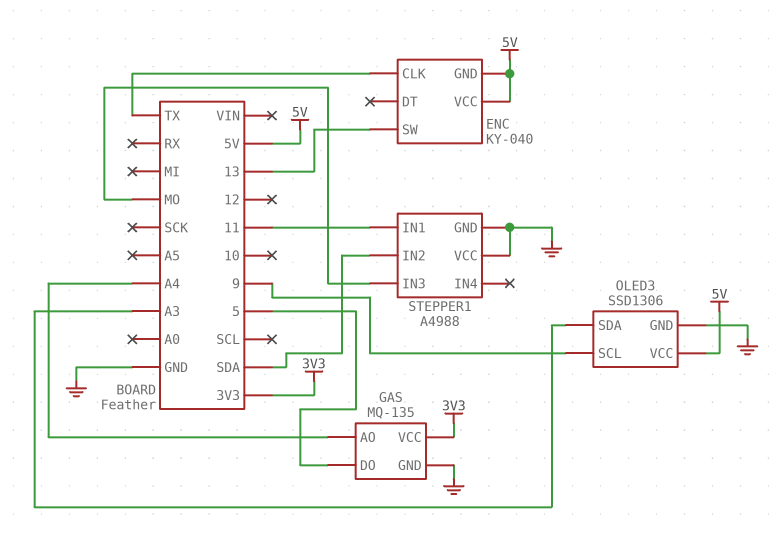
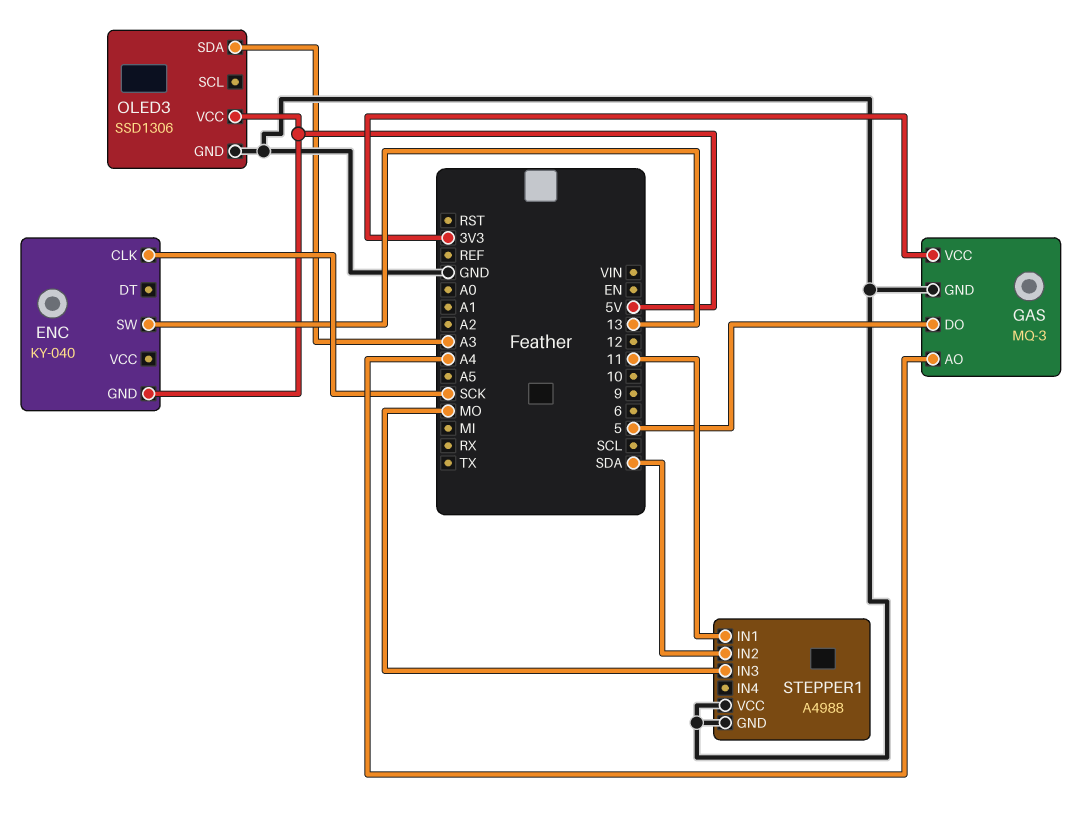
ENC pin CLK: TX -> SCK
ENC pin VCC: 5V -> none
GAS: MQ-135 -> MQ-3
OLED3 pin SCL: 9 -> none

